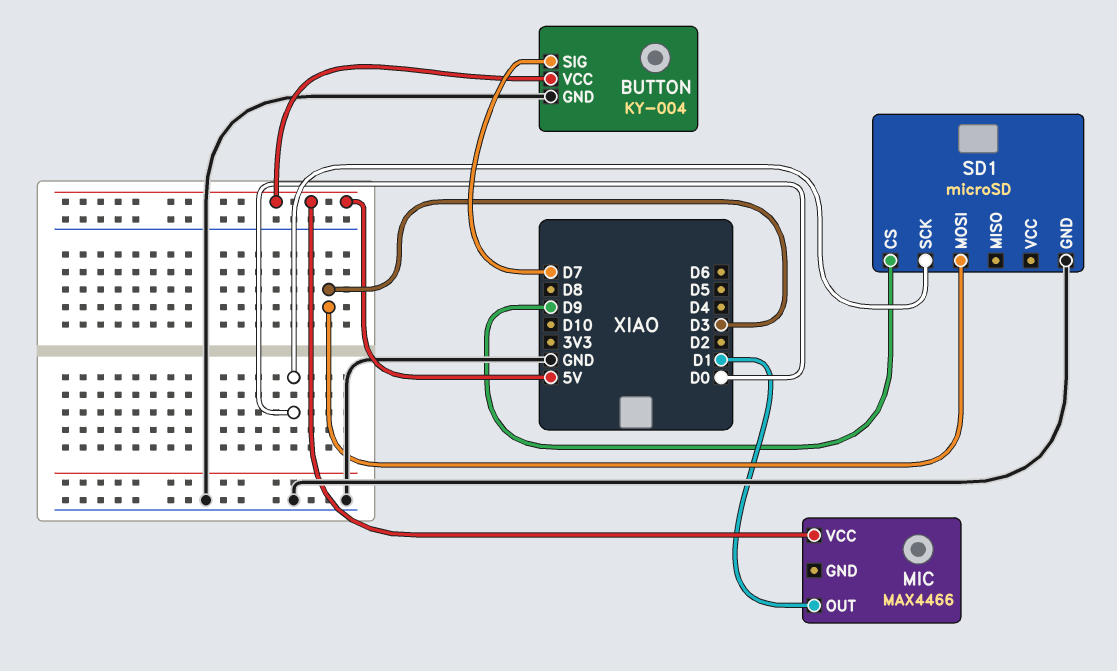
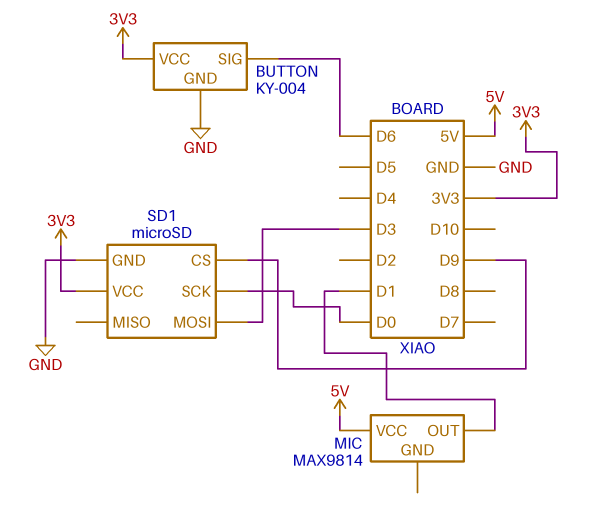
BUTTON pin SIG: D7 -> D6
BUTTON pin VCC: 5V -> 3V3
MIC: MAX4466 -> MAX9814
SD1 pin VCC: none -> 3V3

